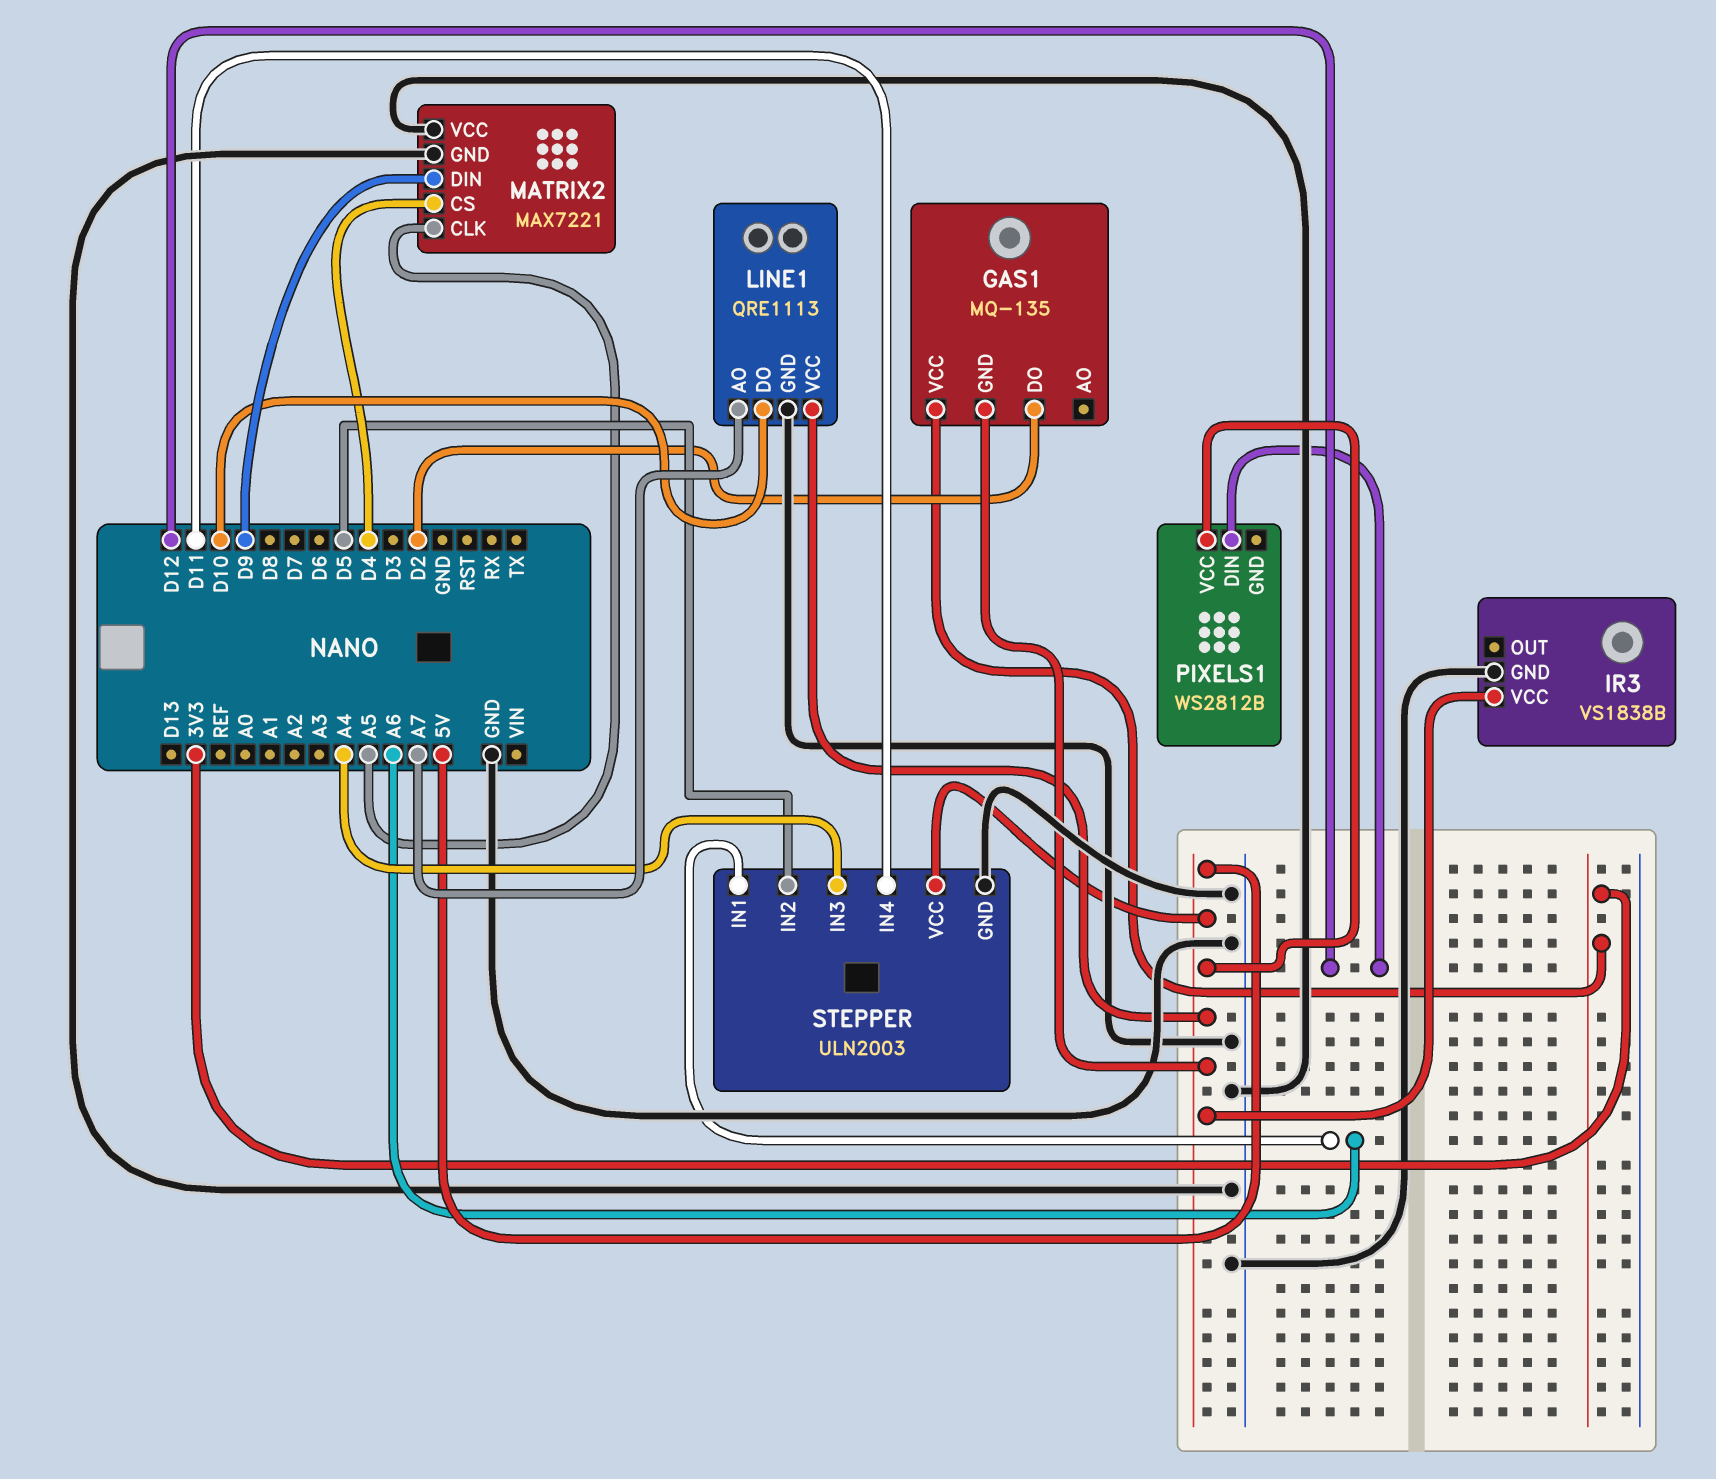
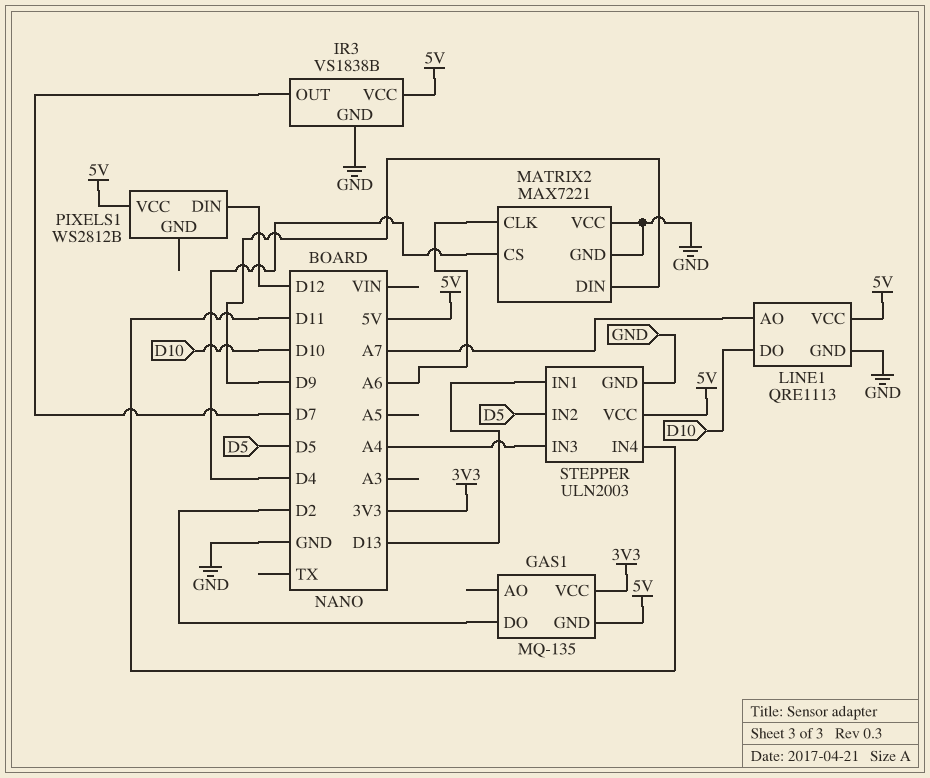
IR3 pin OUT: none -> D7
MATRIX2 pin CLK: A5 -> A6
STEPPER pin IN1: A6 -> D13

